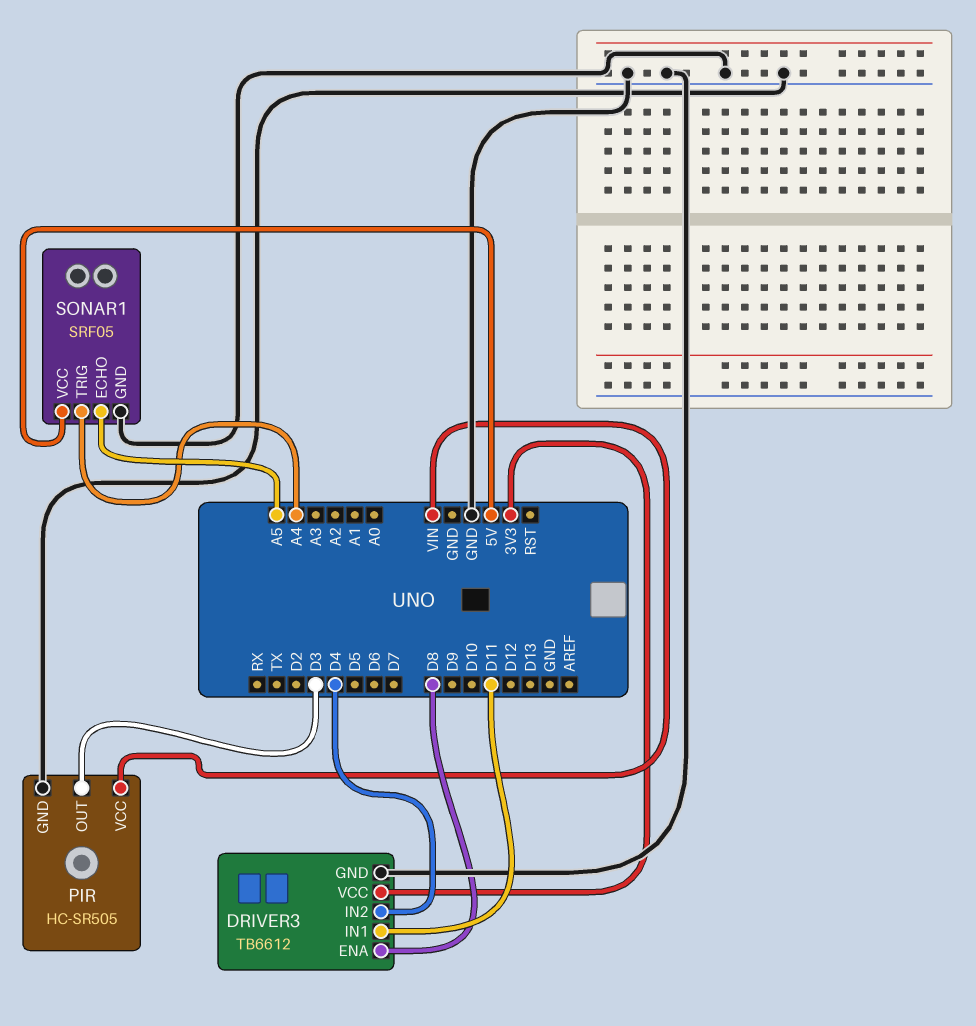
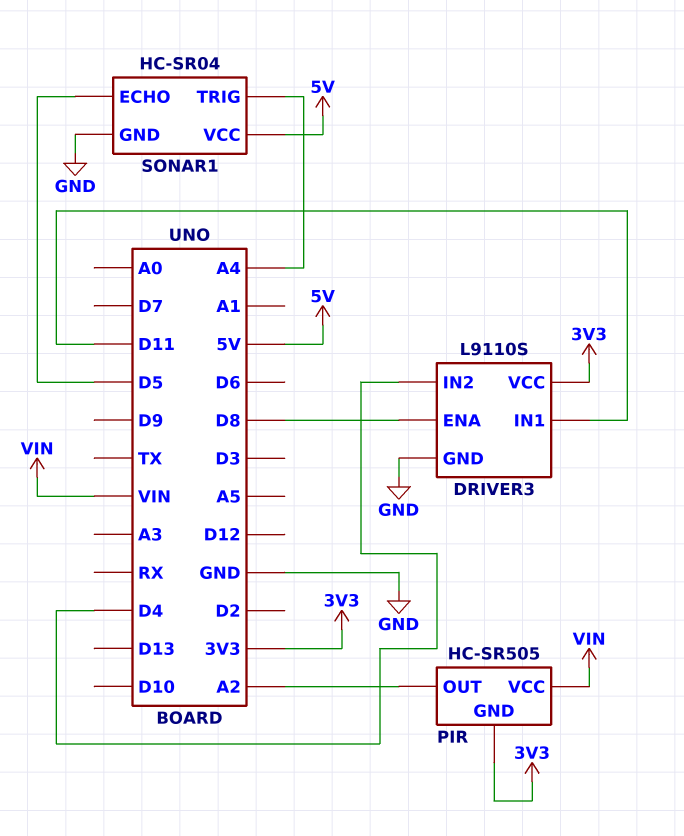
DRIVER3: TB6612 -> L9110S
PIR pin GND: GND -> 3V3
PIR pin OUT: D3 -> A2
SONAR1: SRF05 -> HC-SR04
SONAR1 pin ECHO: A5 -> D5

